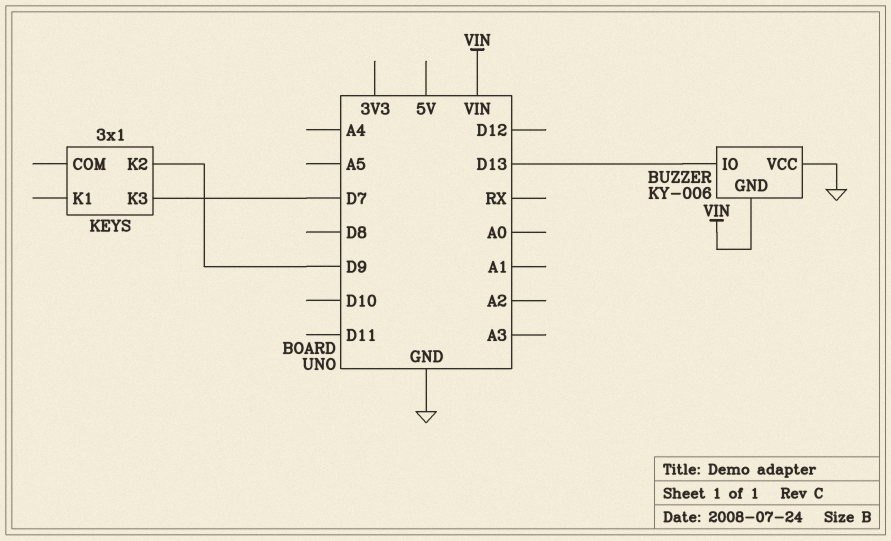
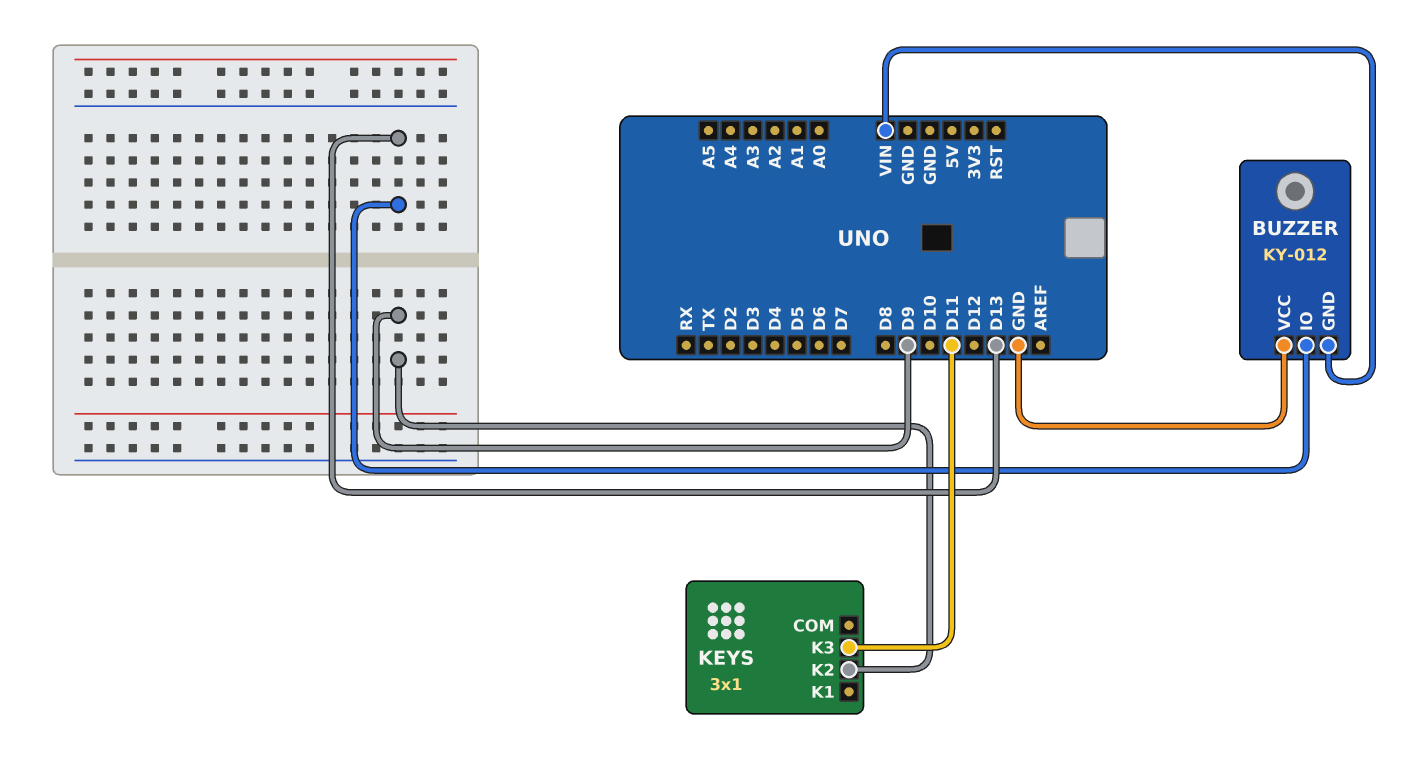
BUZZER: KY-006 -> KY-012
KEYS pin K3: D7 -> D11

